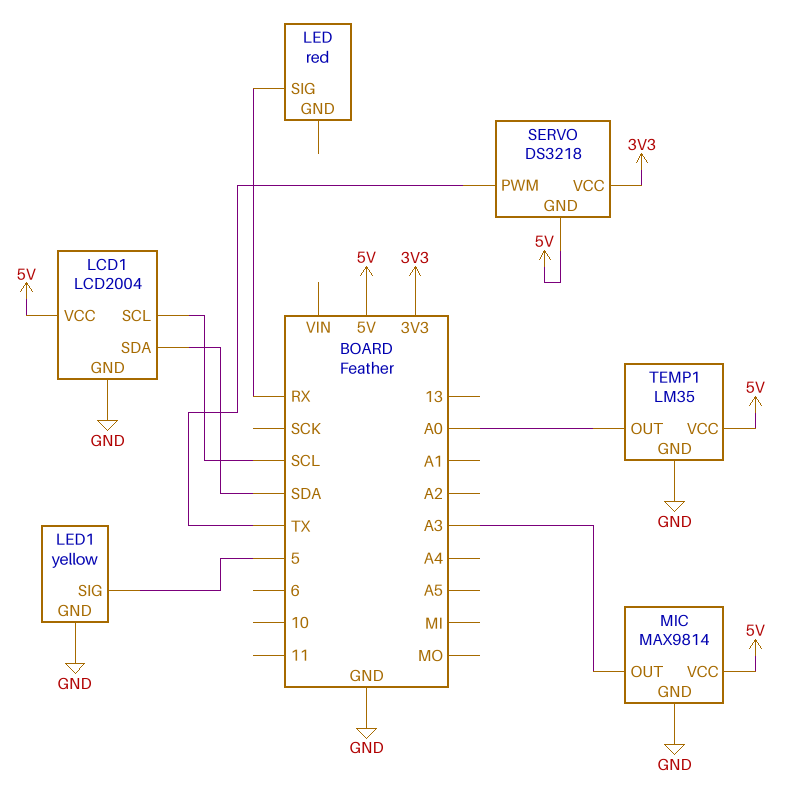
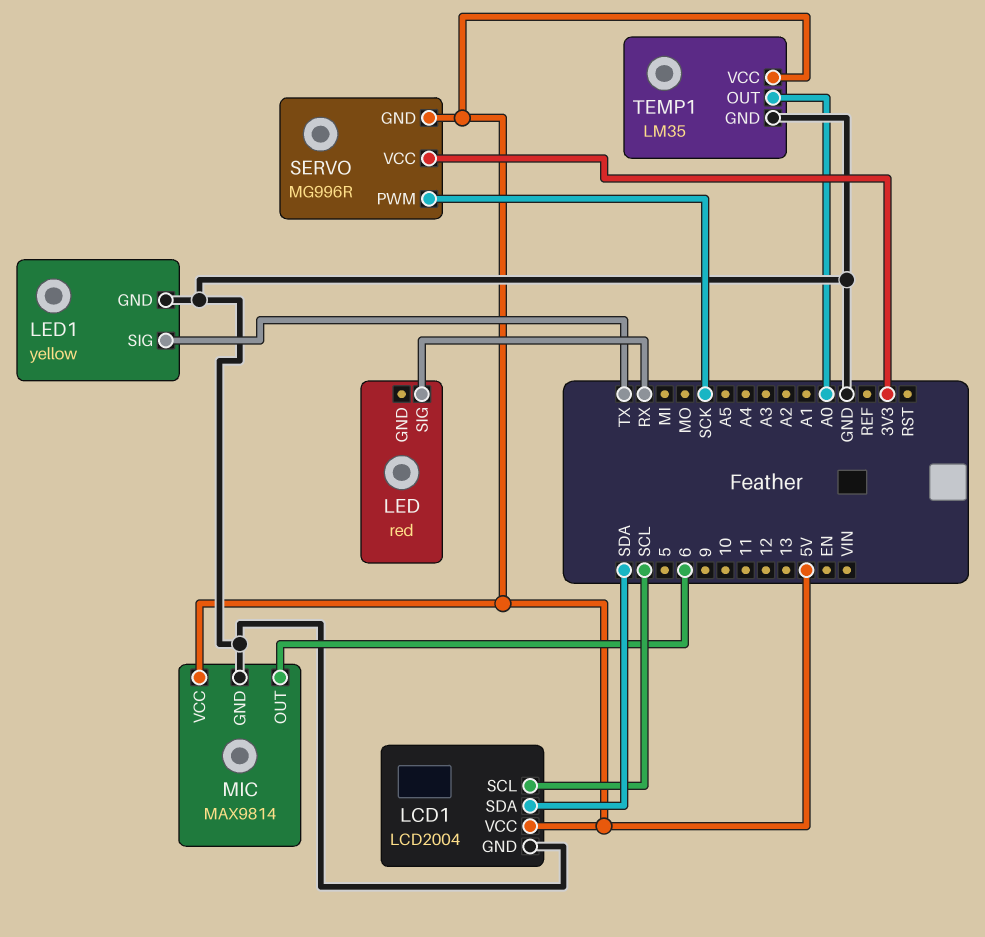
LED1 pin SIG: 5 -> TX
MIC pin OUT: A3 -> 6
SERVO: DS3218 -> MG996R
SERVO pin PWM: TX -> SCK

